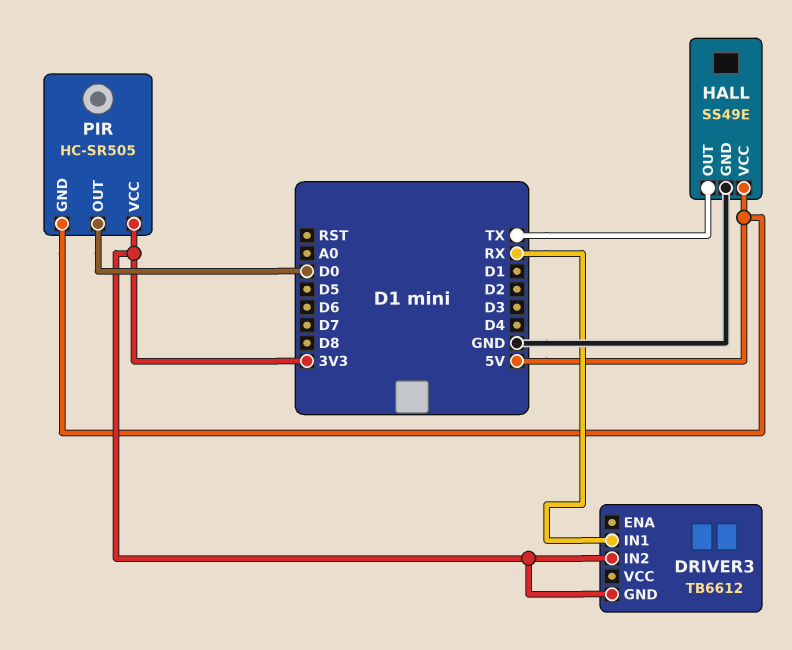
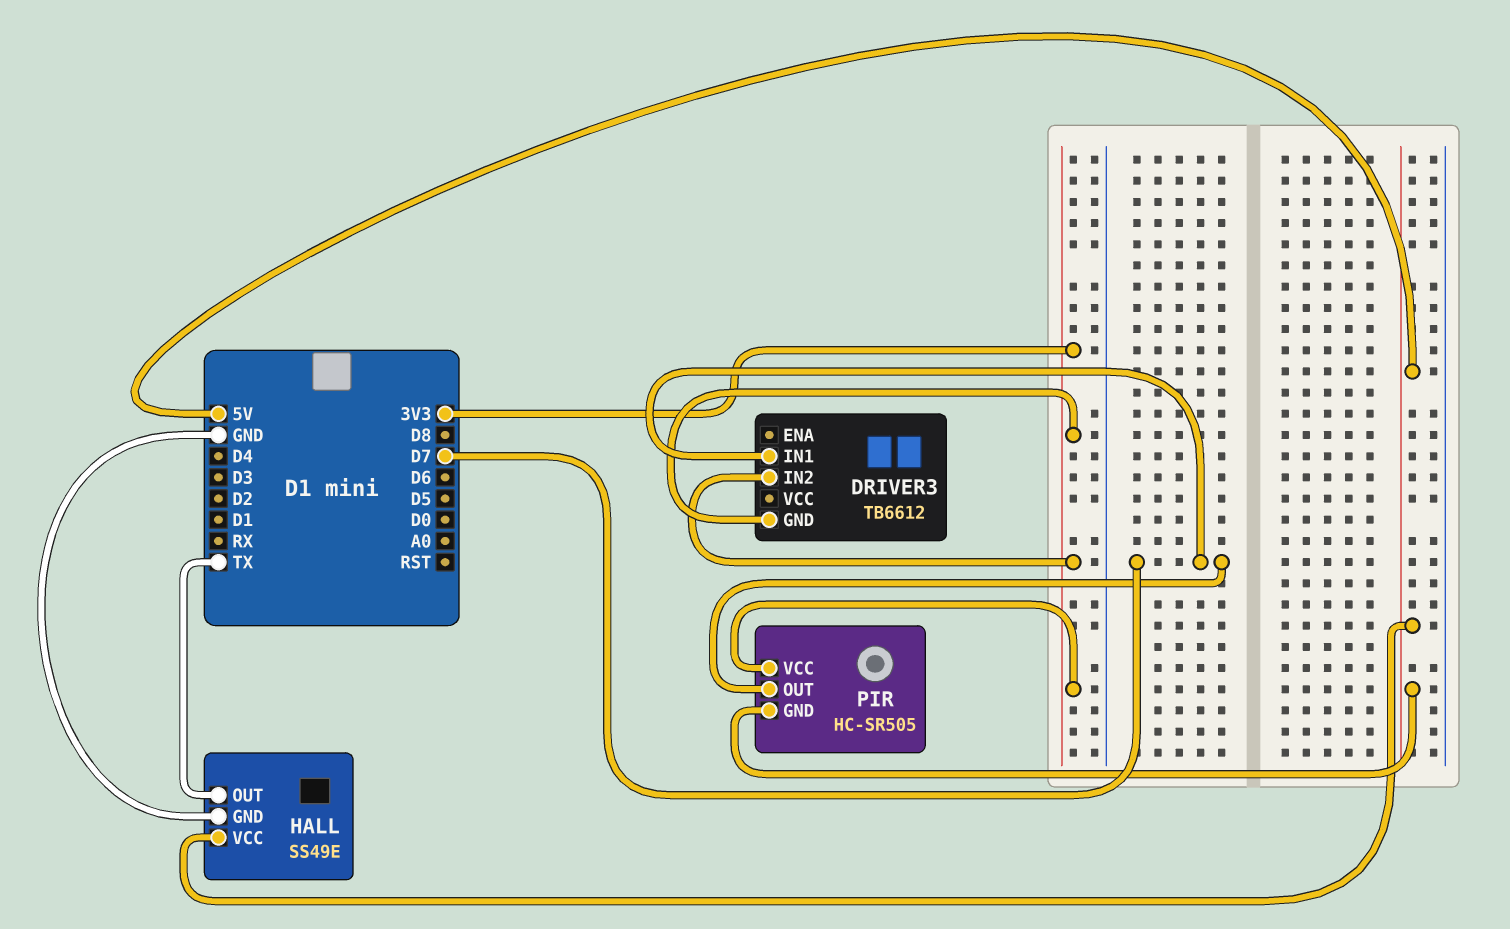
DRIVER3 pin IN1: RX -> D7
PIR pin OUT: D0 -> D7

